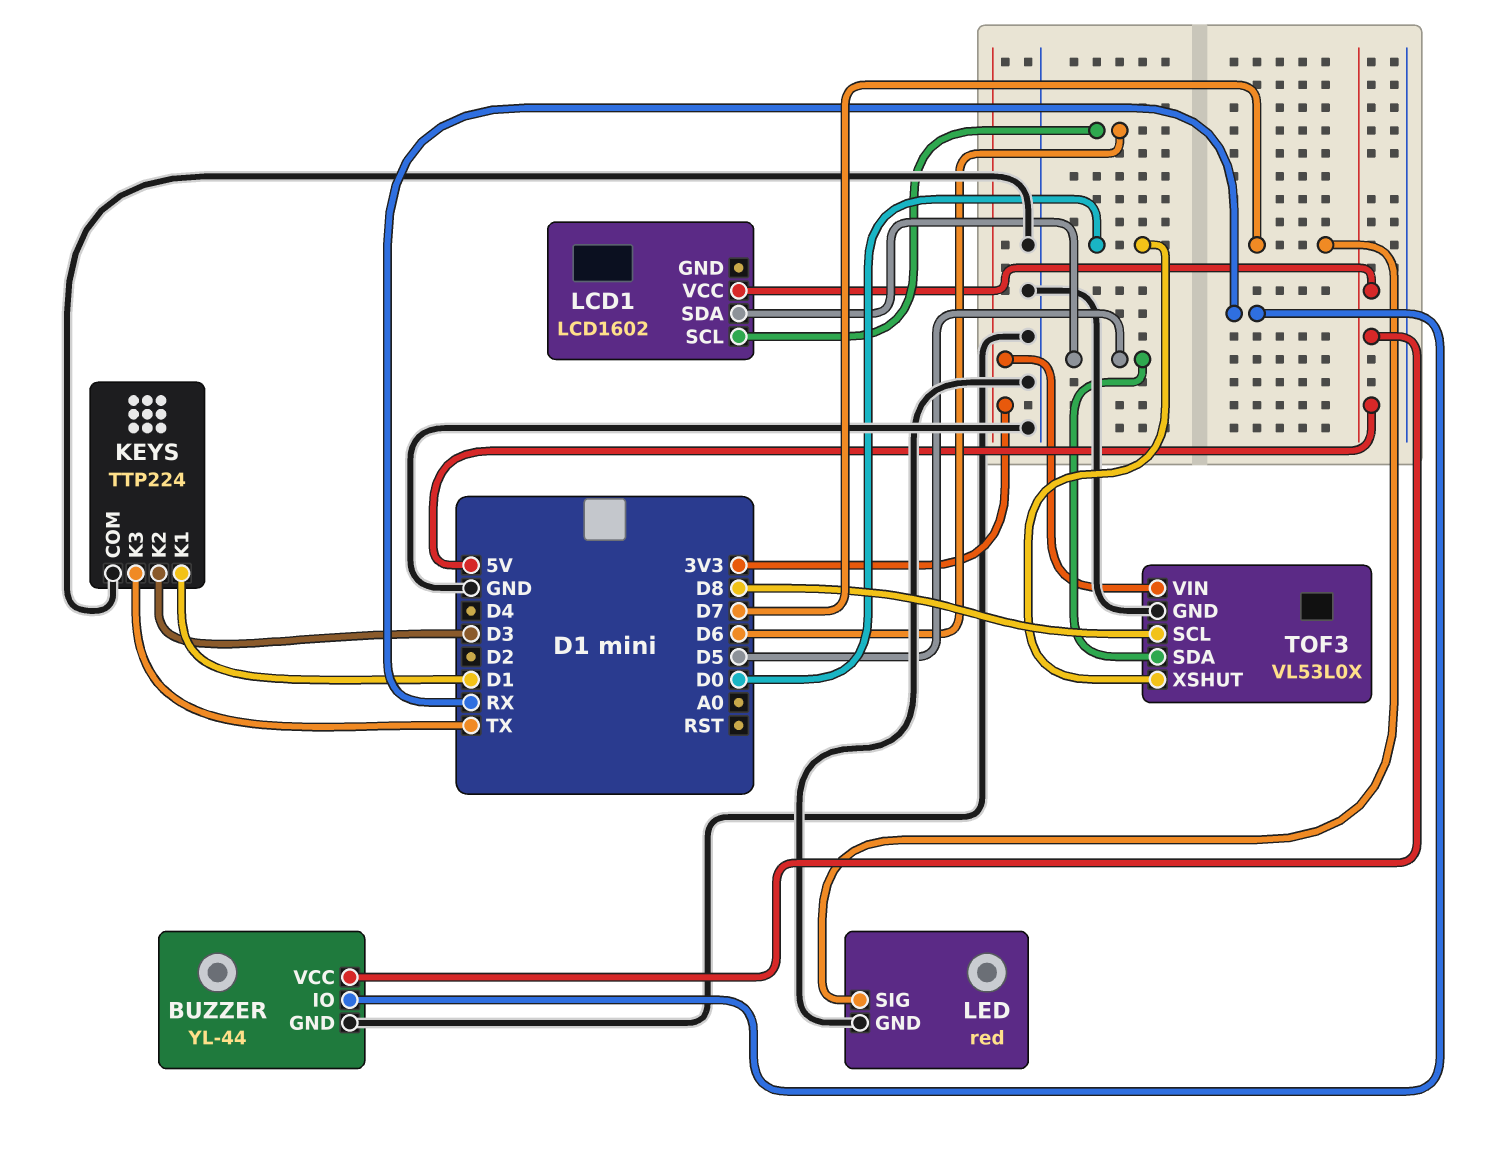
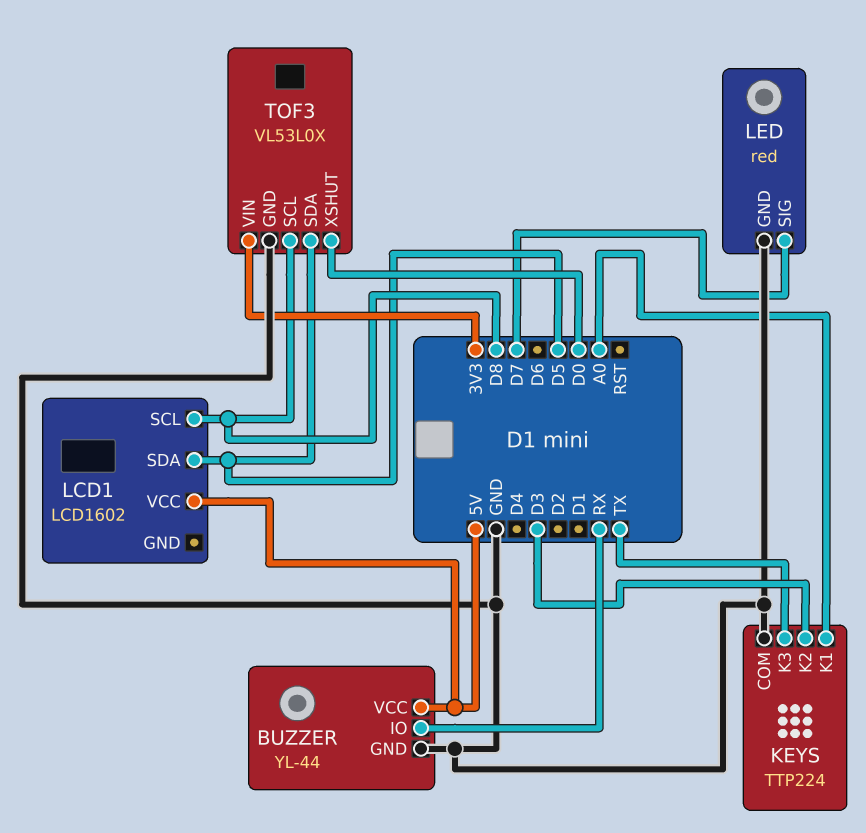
KEYS pin K1: D1 -> A0
LCD1 pin SCL: D6 -> D8

